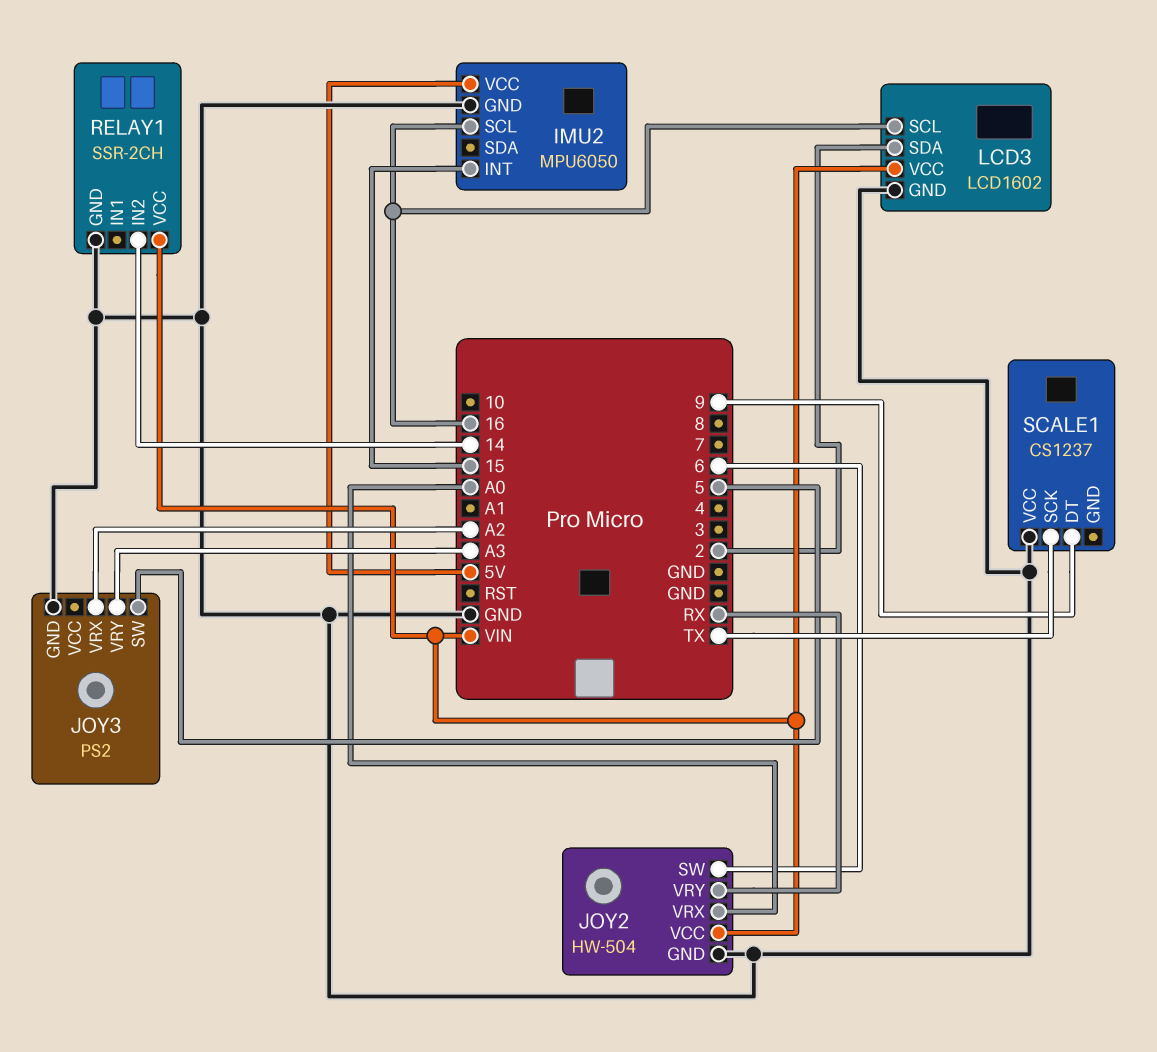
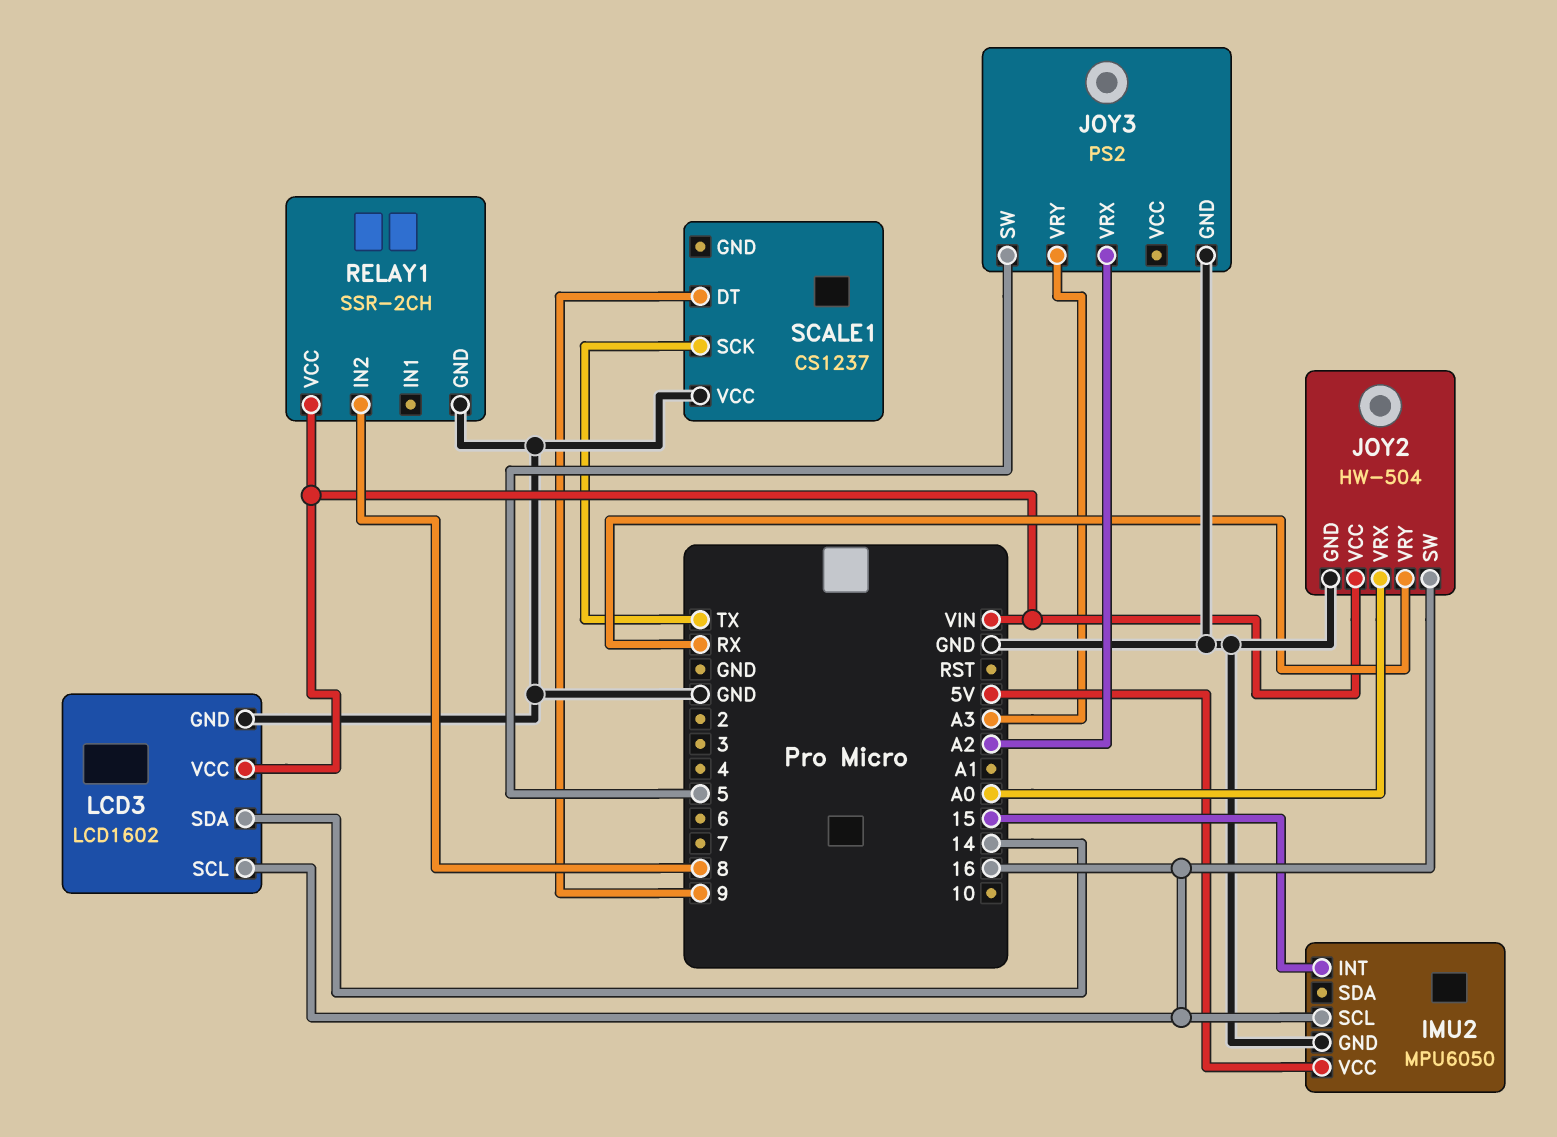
JOY2 pin SW: 6 -> 16
LCD3 pin SDA: 2 -> 14
RELAY1 pin IN2: 14 -> 8

